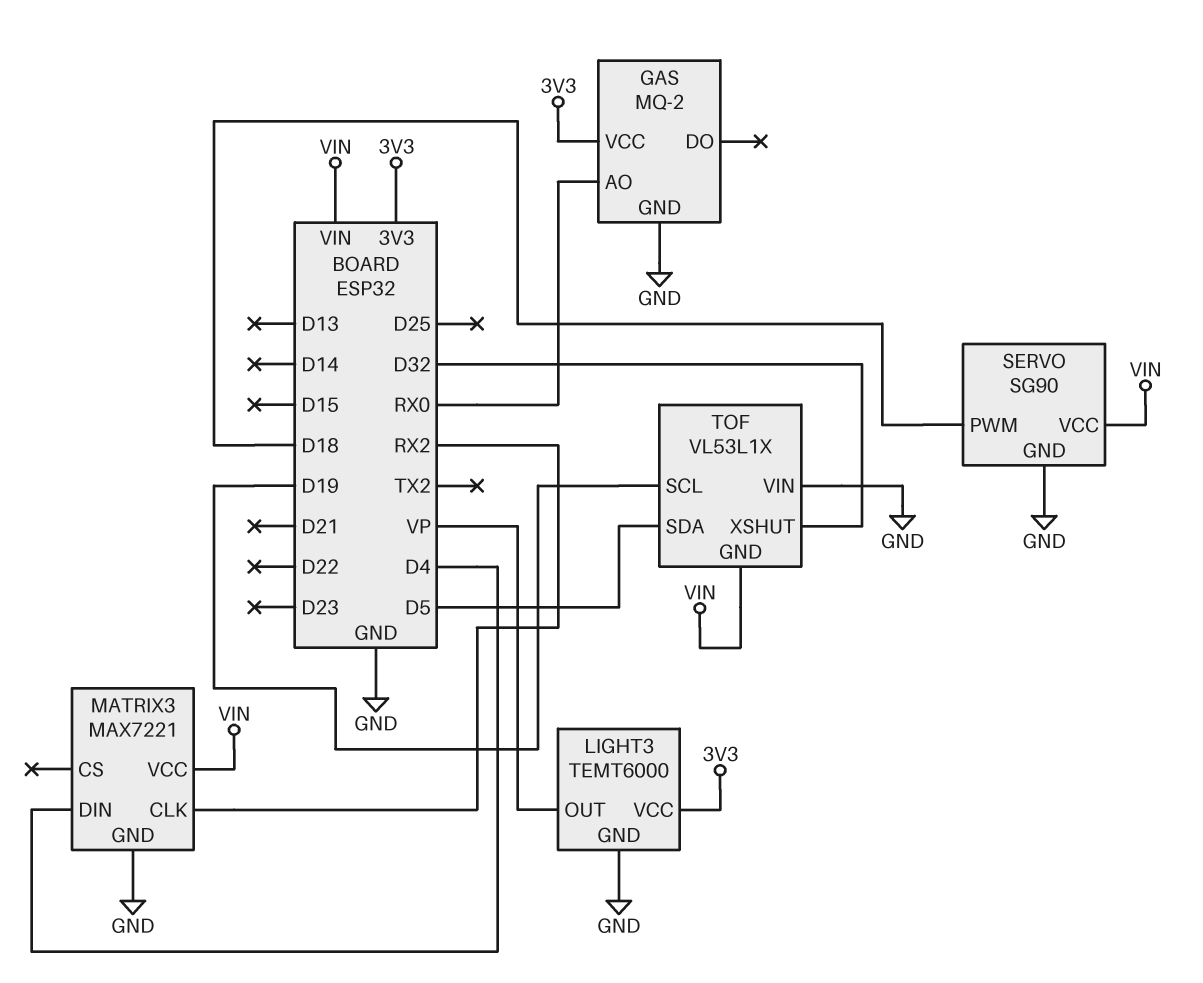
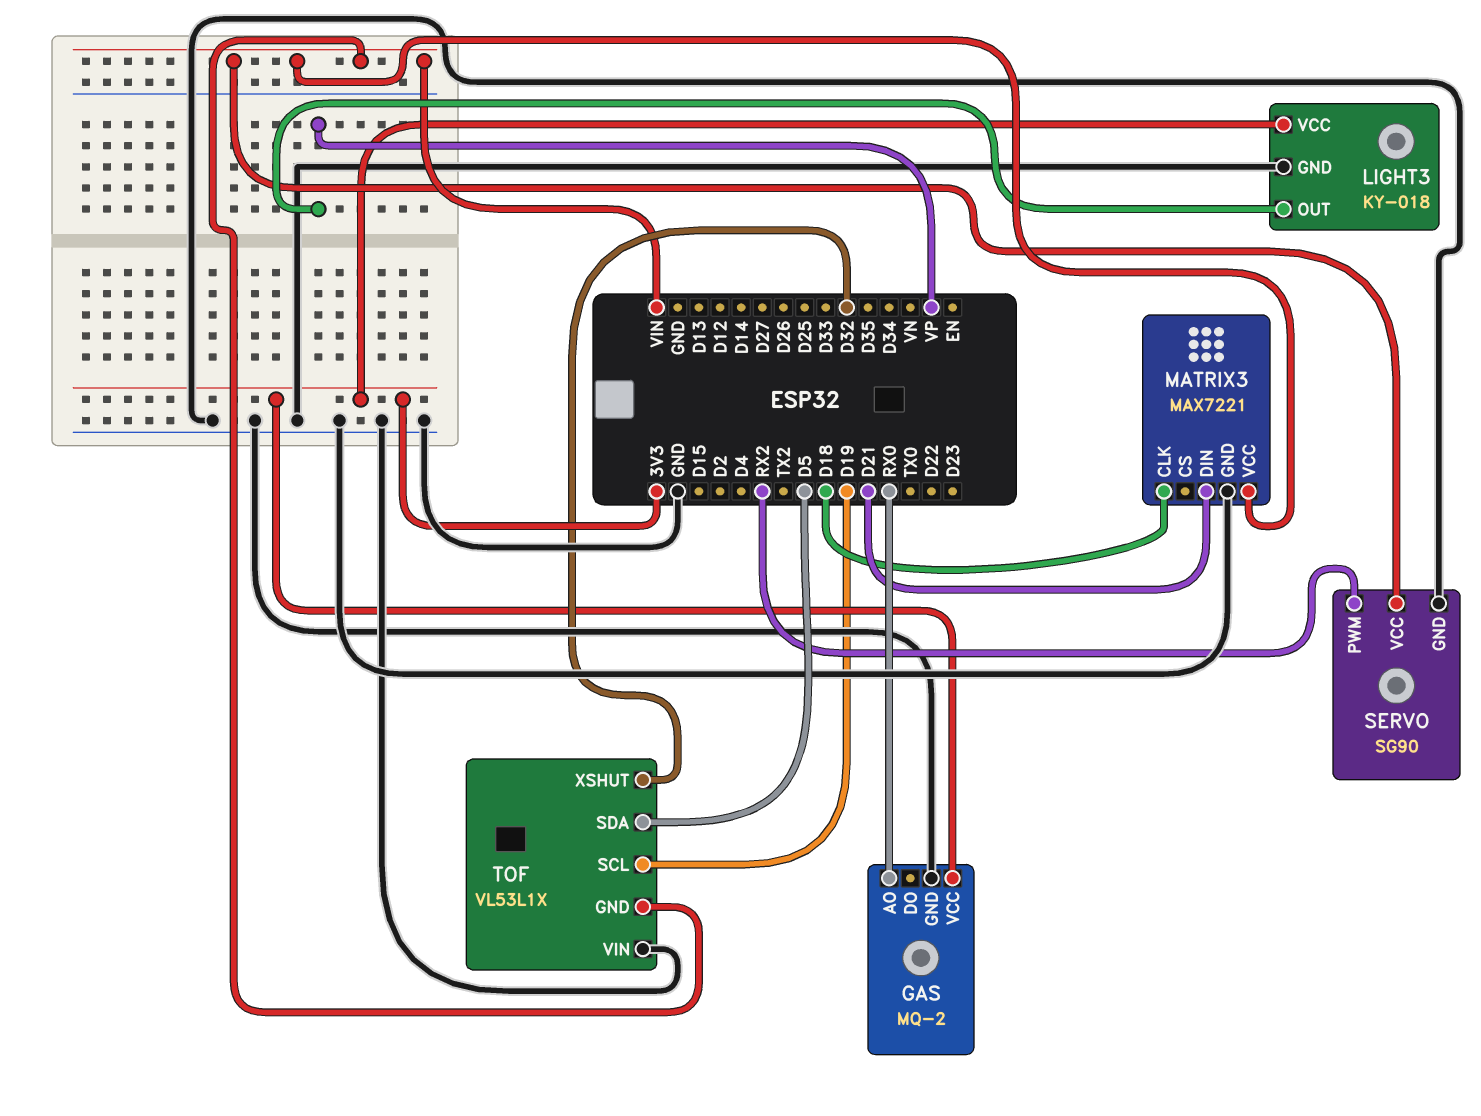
LIGHT3: TEMT6000 -> KY-018
MATRIX3 pin CLK: RX2 -> D18
MATRIX3 pin DIN: D4 -> D21
SERVO pin PWM: D18 -> RX2

